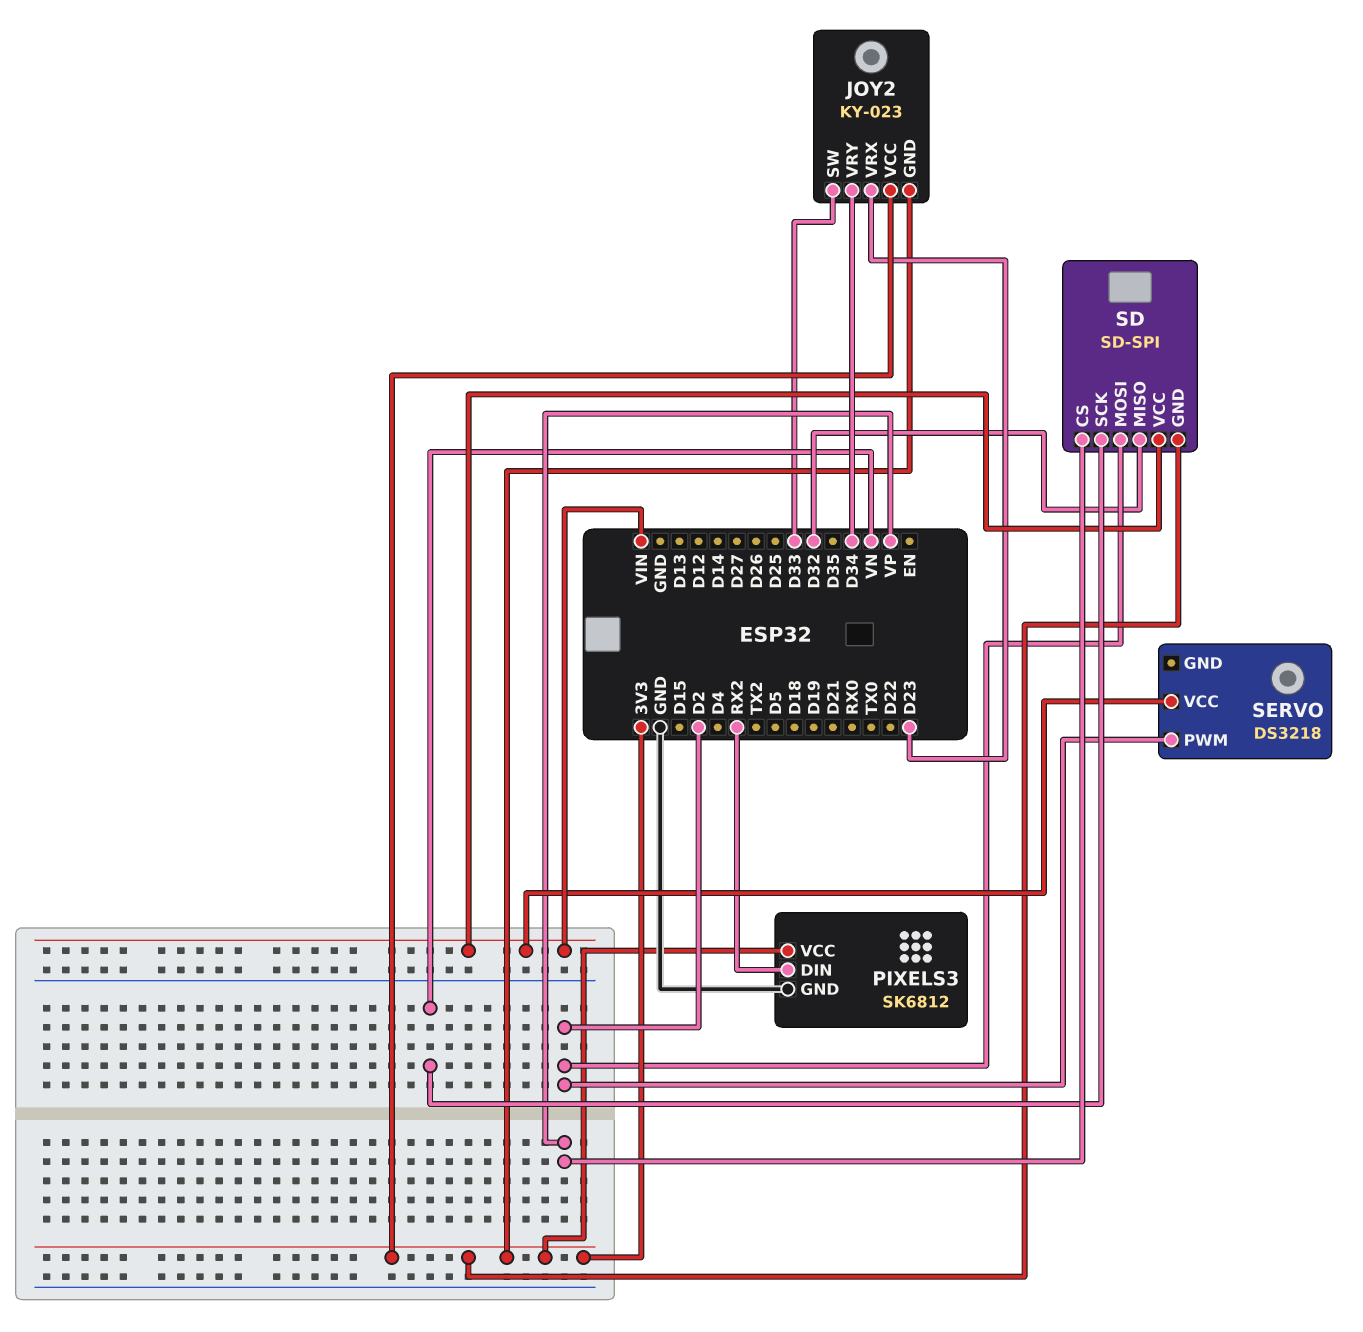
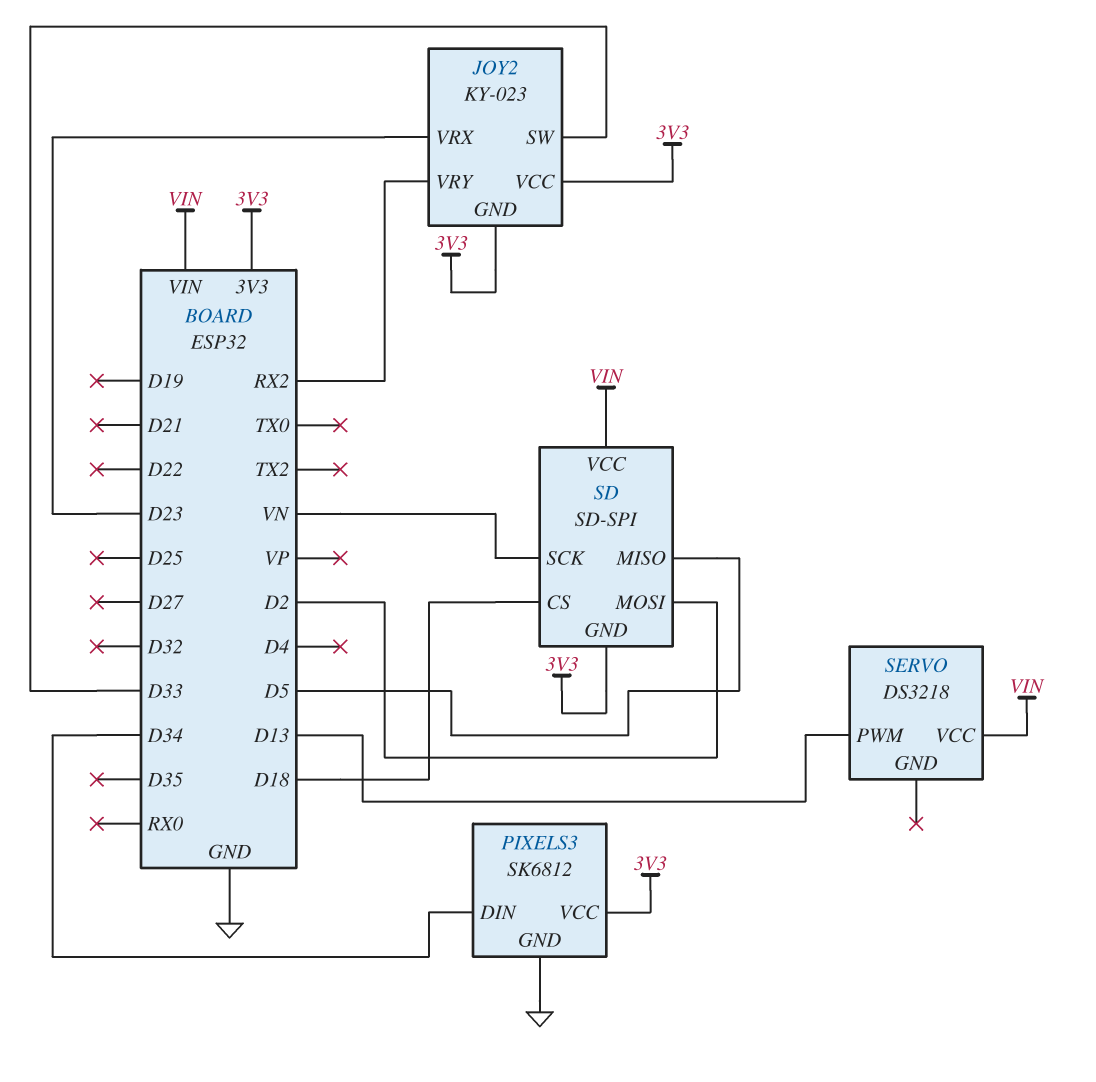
JOY2 pin VRY: D34 -> RX2
PIXELS3 pin DIN: RX2 -> D34
SD pin CS: VP -> D18
SD pin MISO: D32 -> D5
SERVO pin PWM: D2 -> D13

